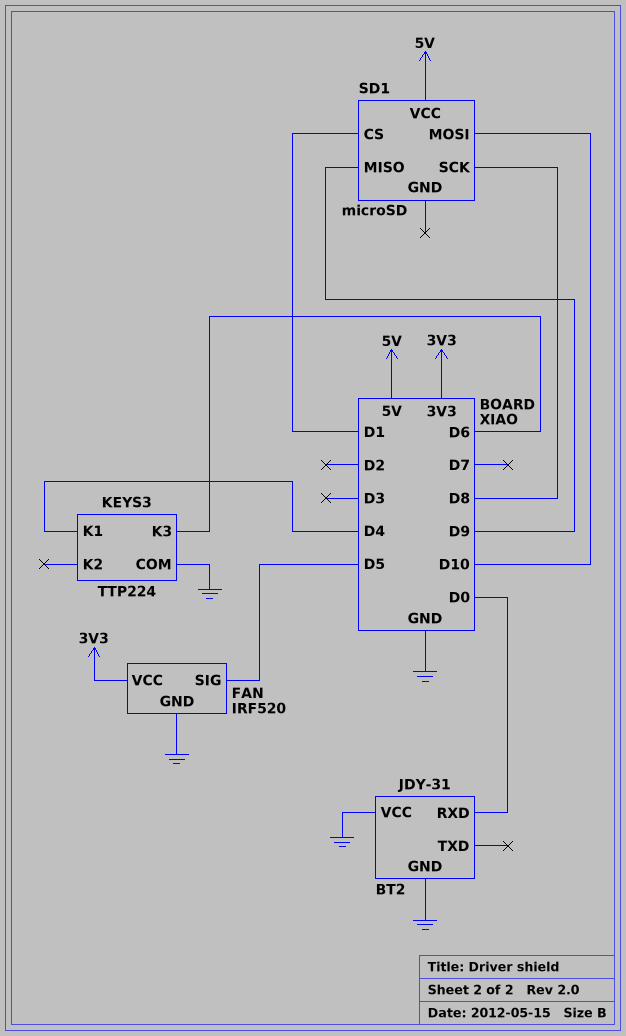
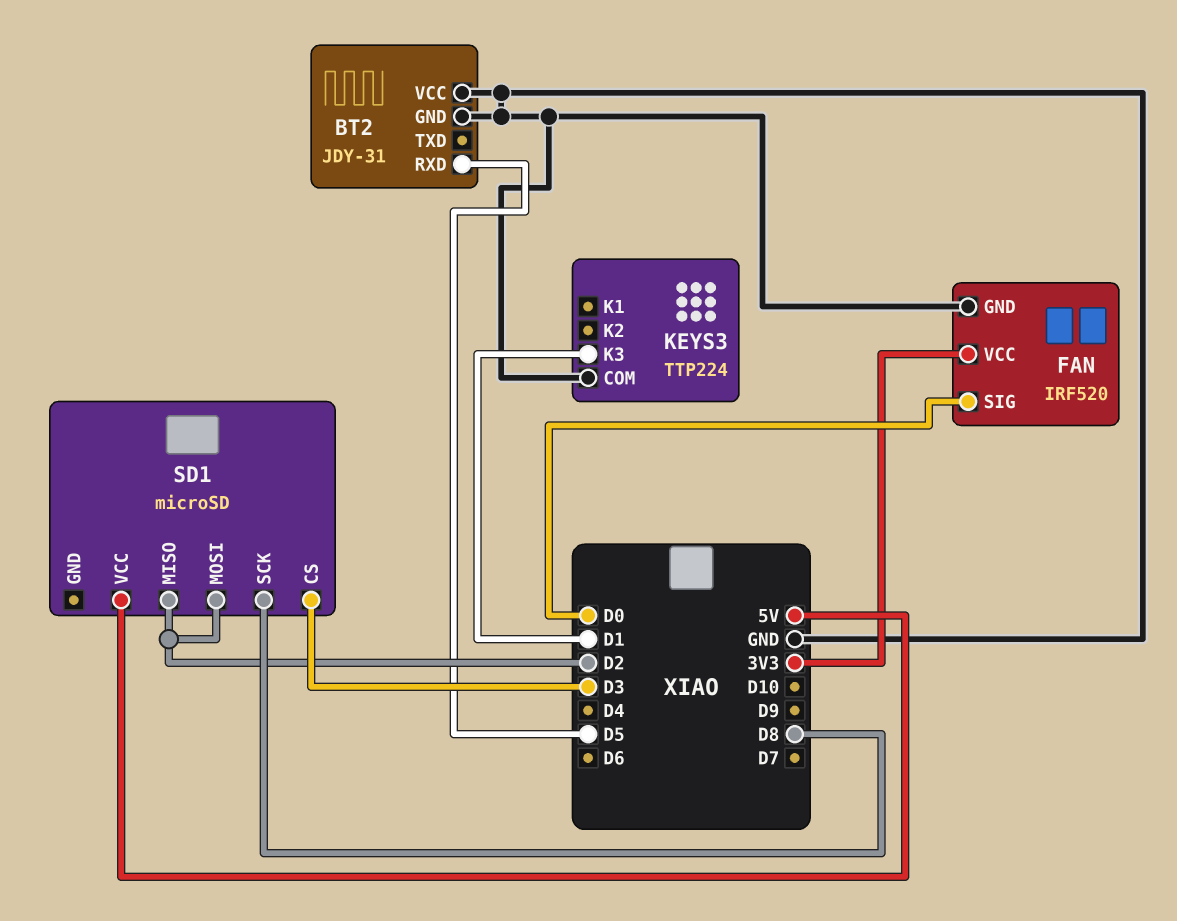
BT2 pin RXD: D0 -> D5
FAN pin SIG: D5 -> D0
KEYS3 pin K1: D4 -> none
KEYS3 pin K3: D6 -> D1
SD1 pin CS: D1 -> D3
SD1 pin MISO: D9 -> D2
SD1 pin MOSI: D10 -> D2

